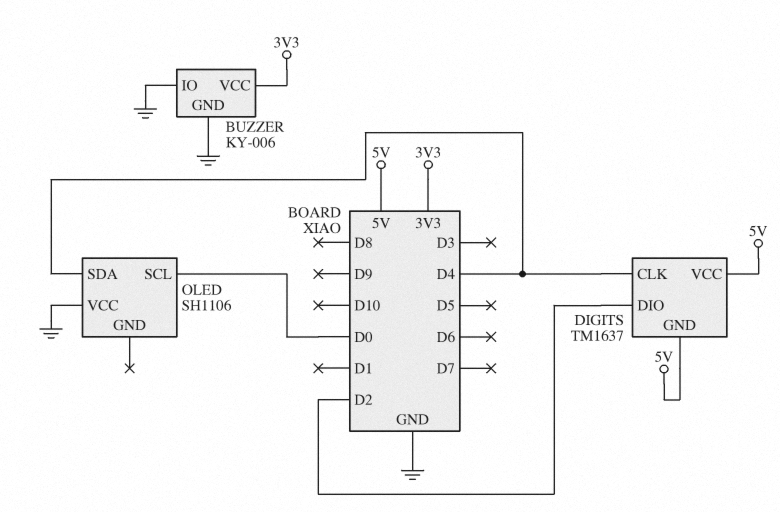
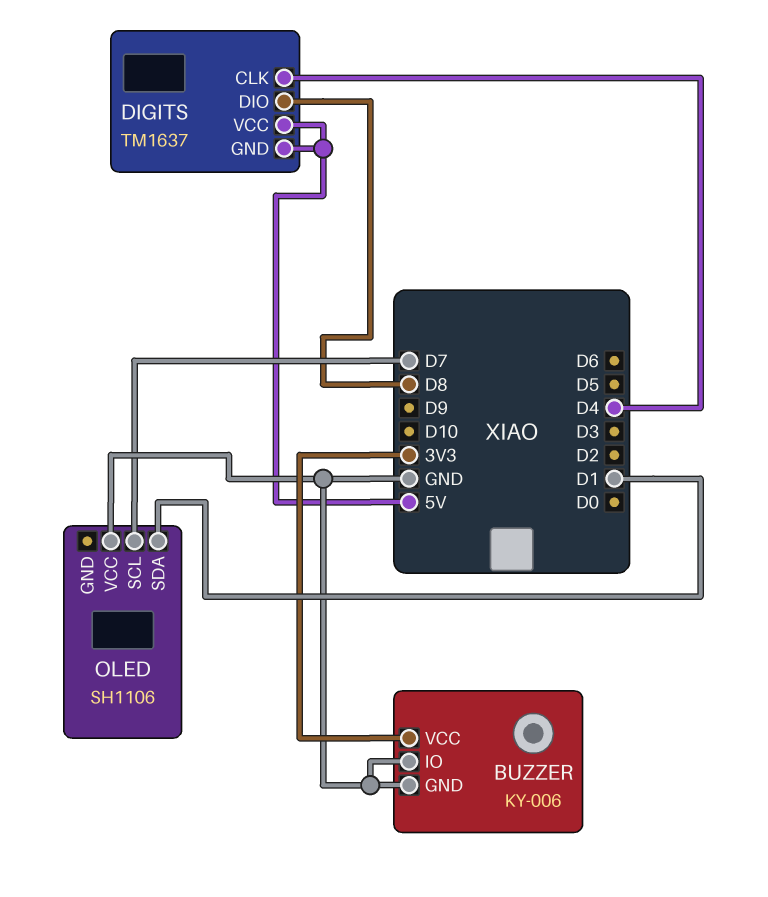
DIGITS pin DIO: D2 -> D8
OLED pin SCL: D0 -> D7
OLED pin SDA: D4 -> D1

